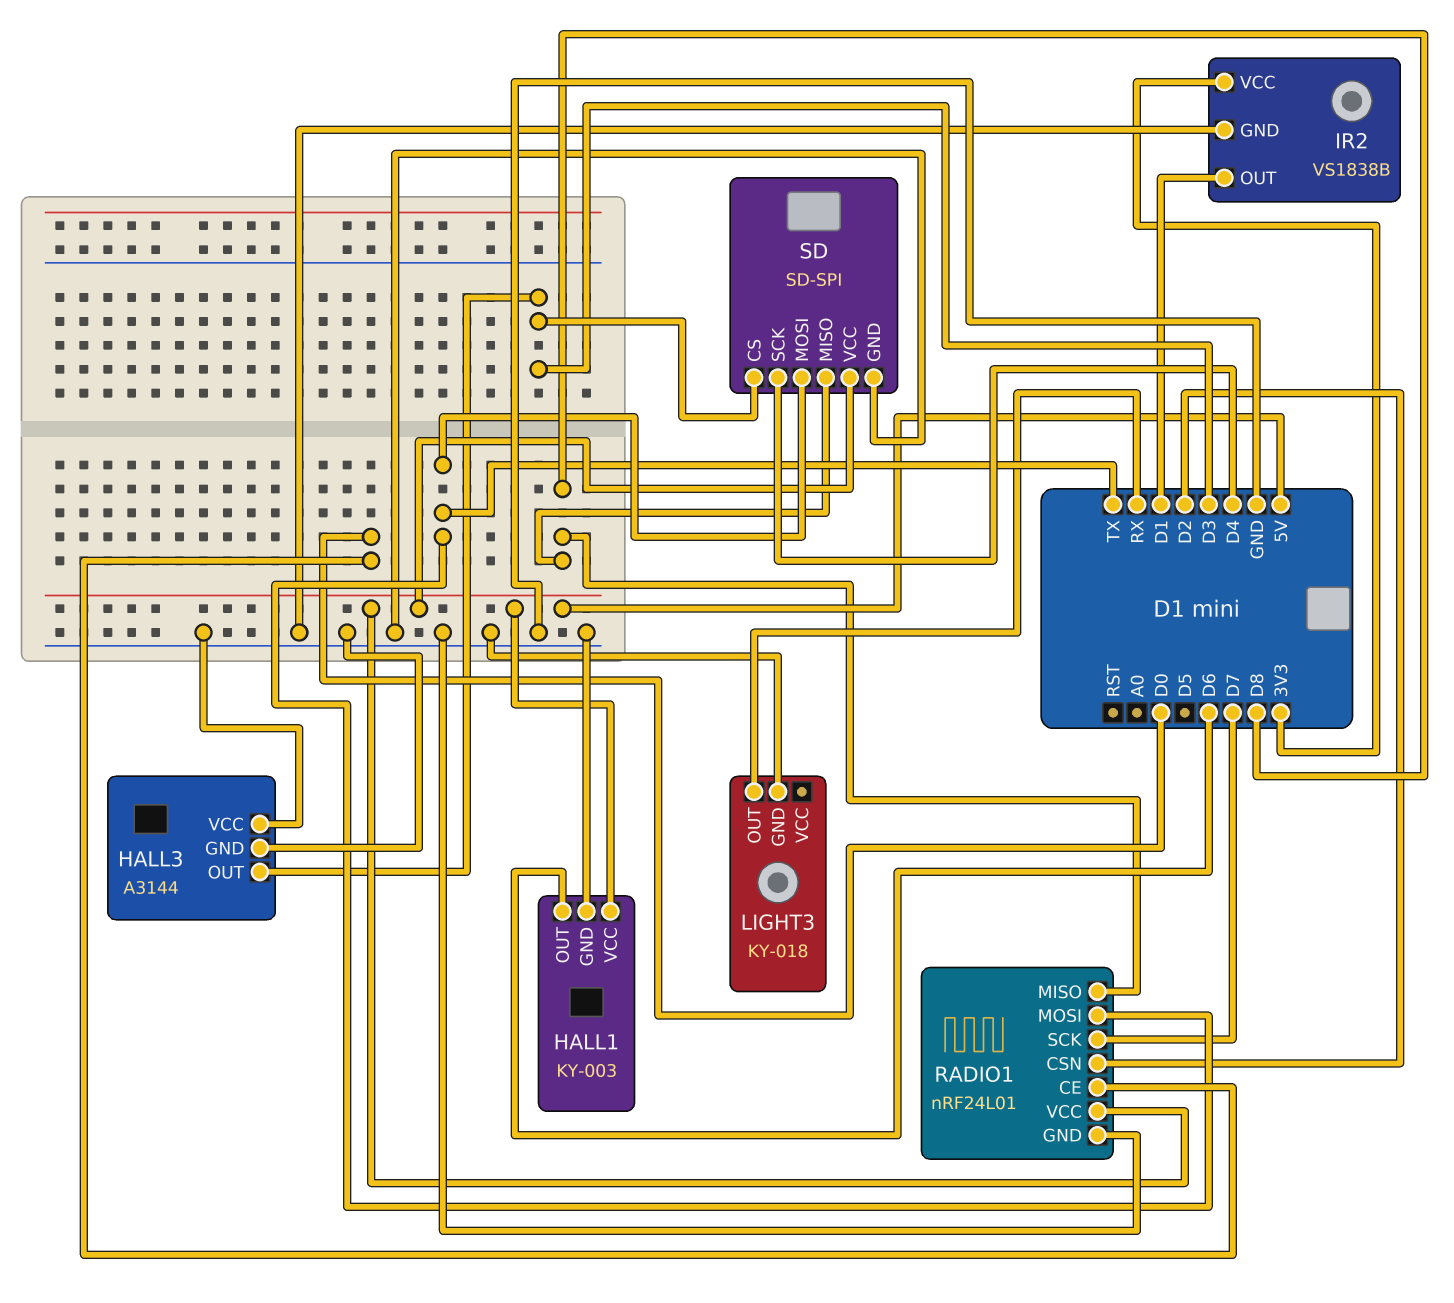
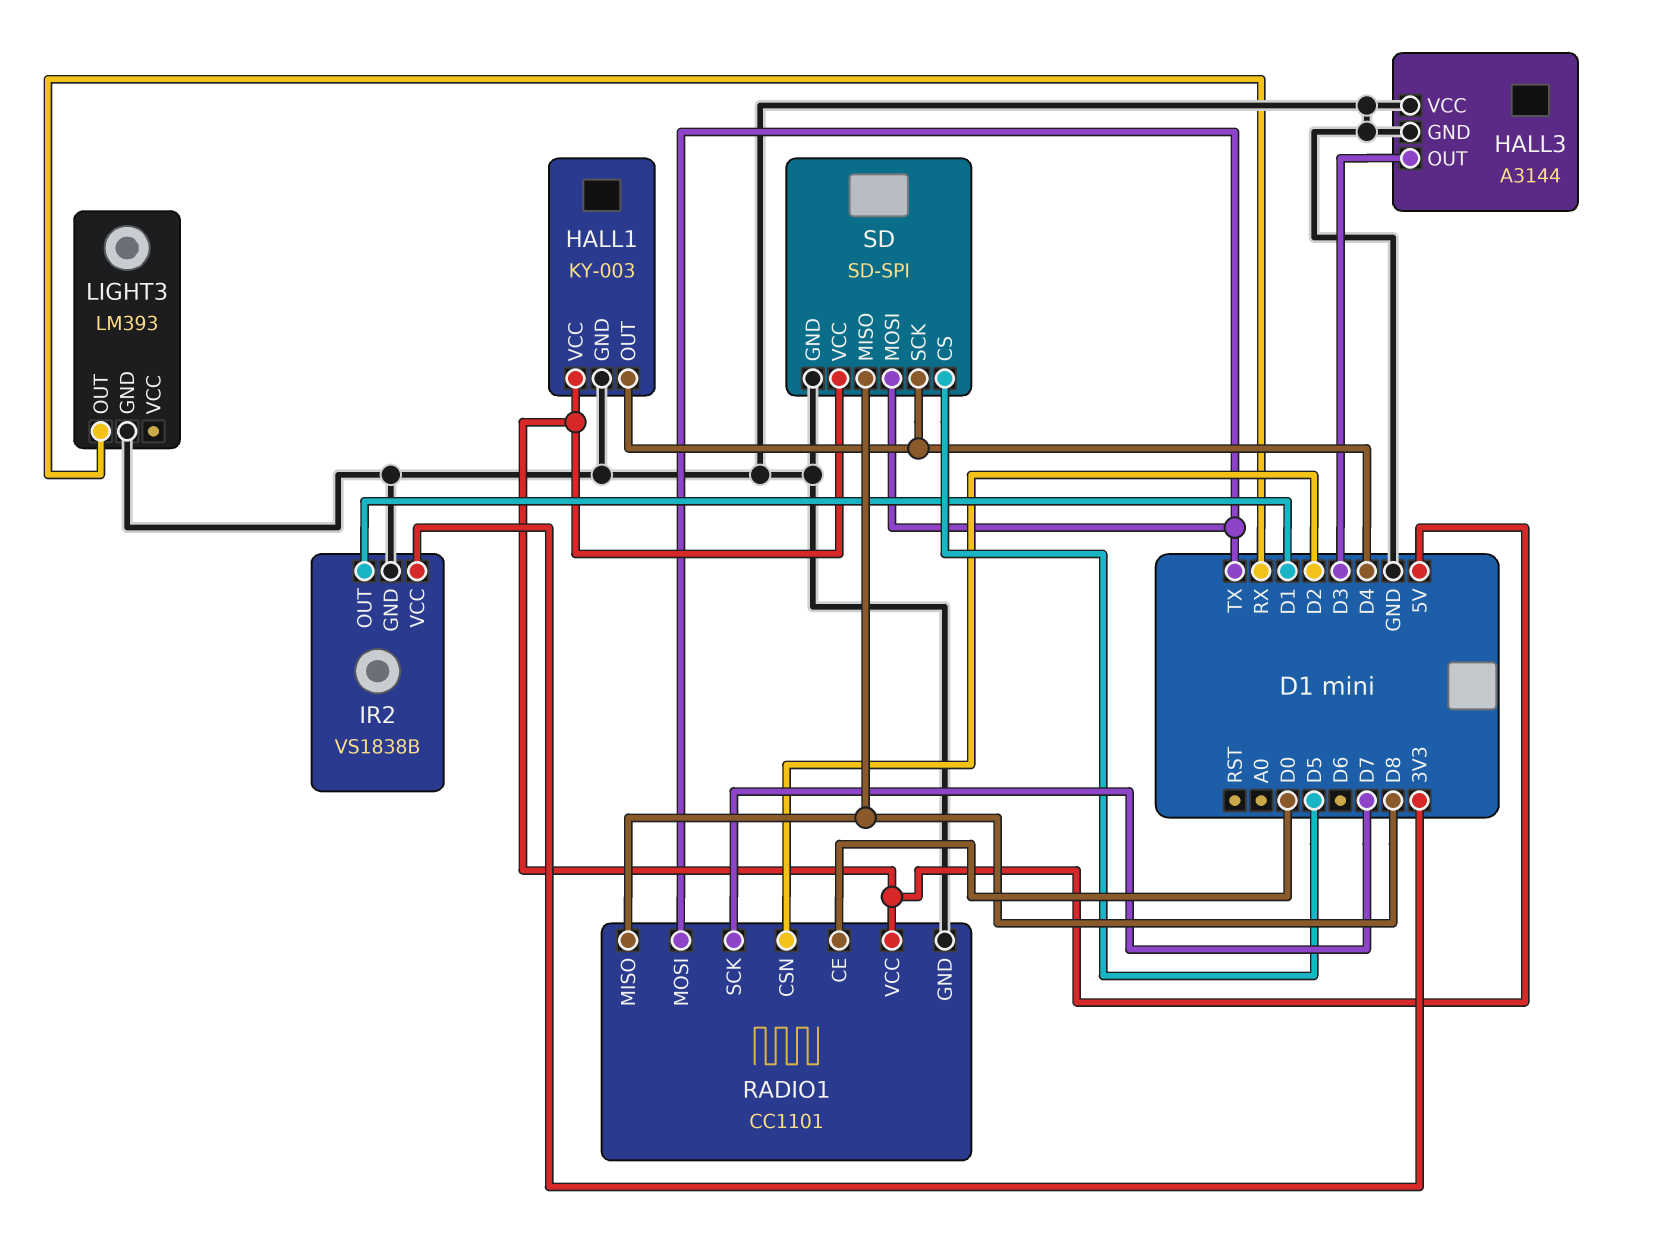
HALL1 pin OUT: D6 -> D4
LIGHT3: KY-018 -> LM393
RADIO1: nRF24L01 -> CC1101
SD pin CS: D3 -> D5

